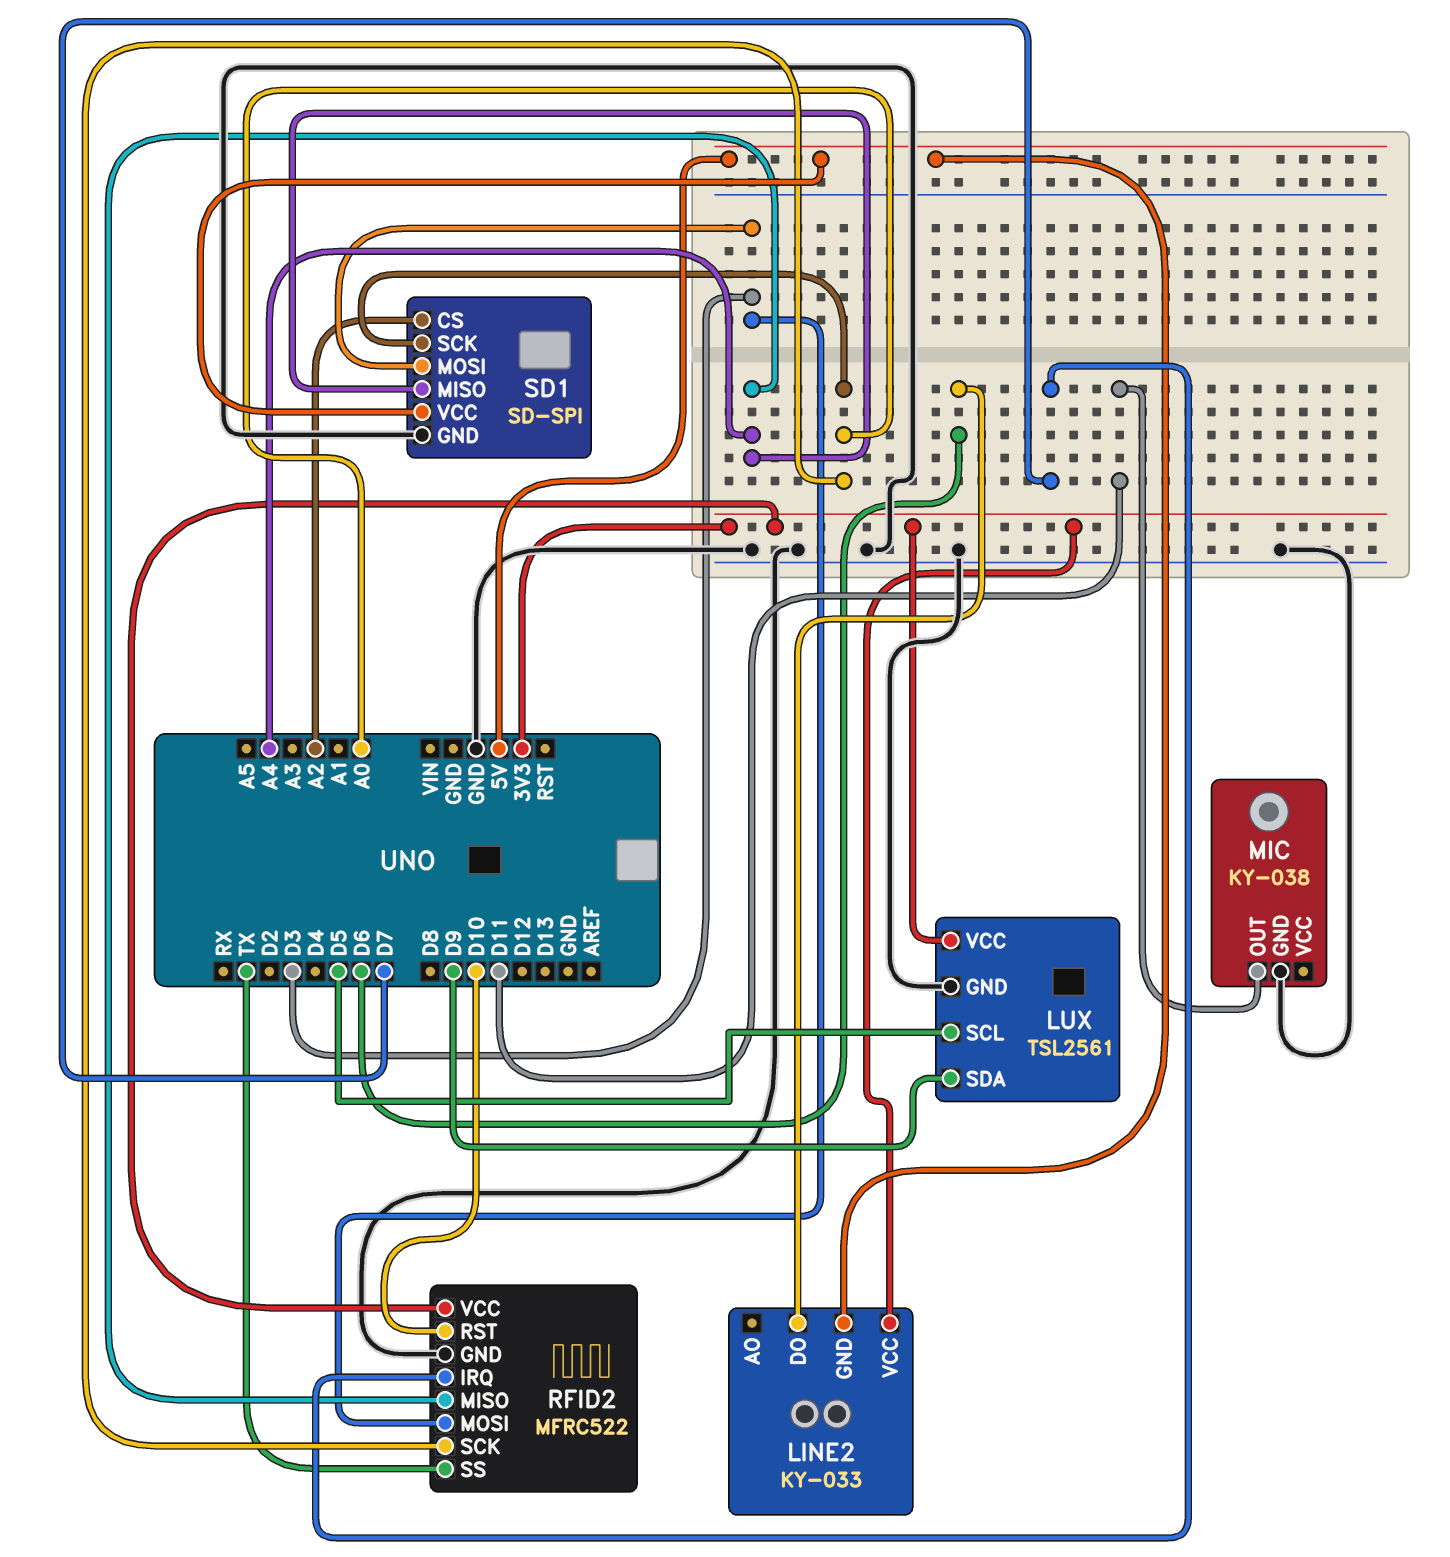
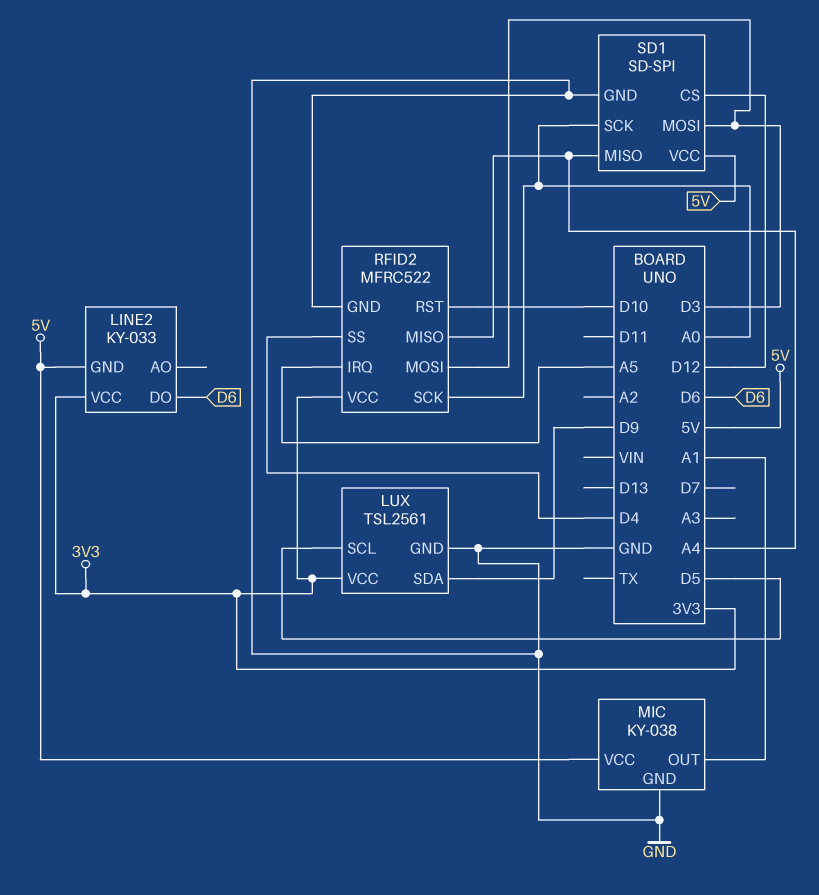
MIC pin OUT: D11 -> A1
MIC pin VCC: none -> 5V
RFID2 pin IRQ: D7 -> A5
RFID2 pin SS: TX -> D4
SD1 pin CS: A2 -> D12

